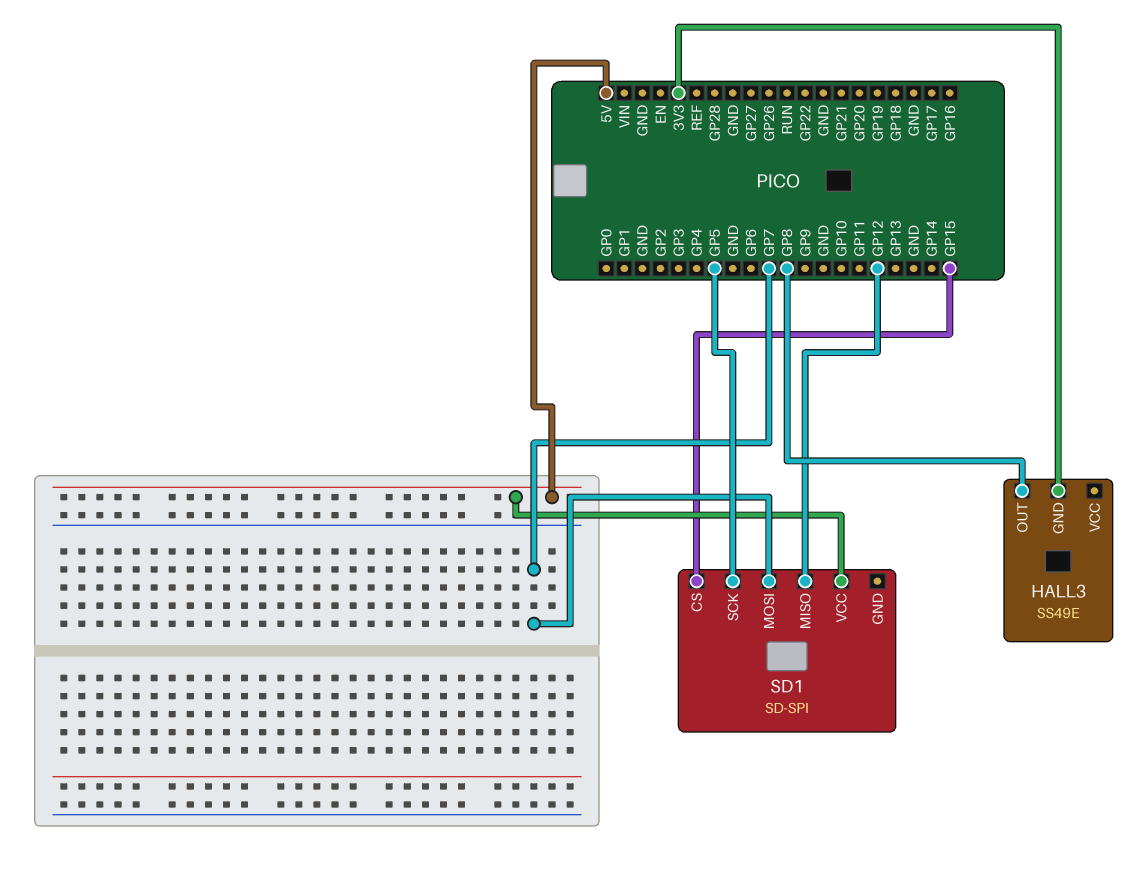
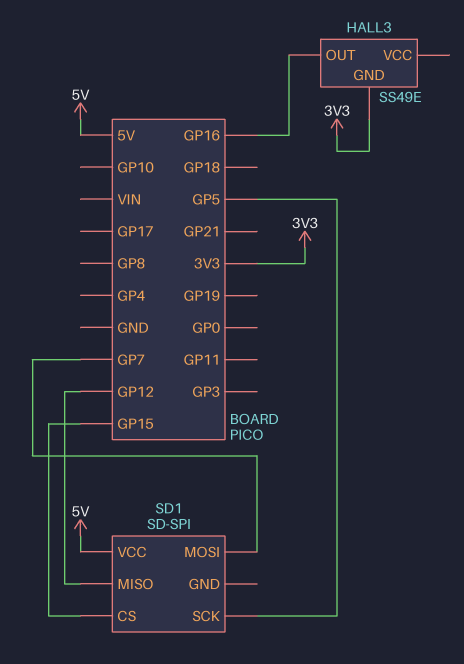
HALL3 pin OUT: GP8 -> GP16

